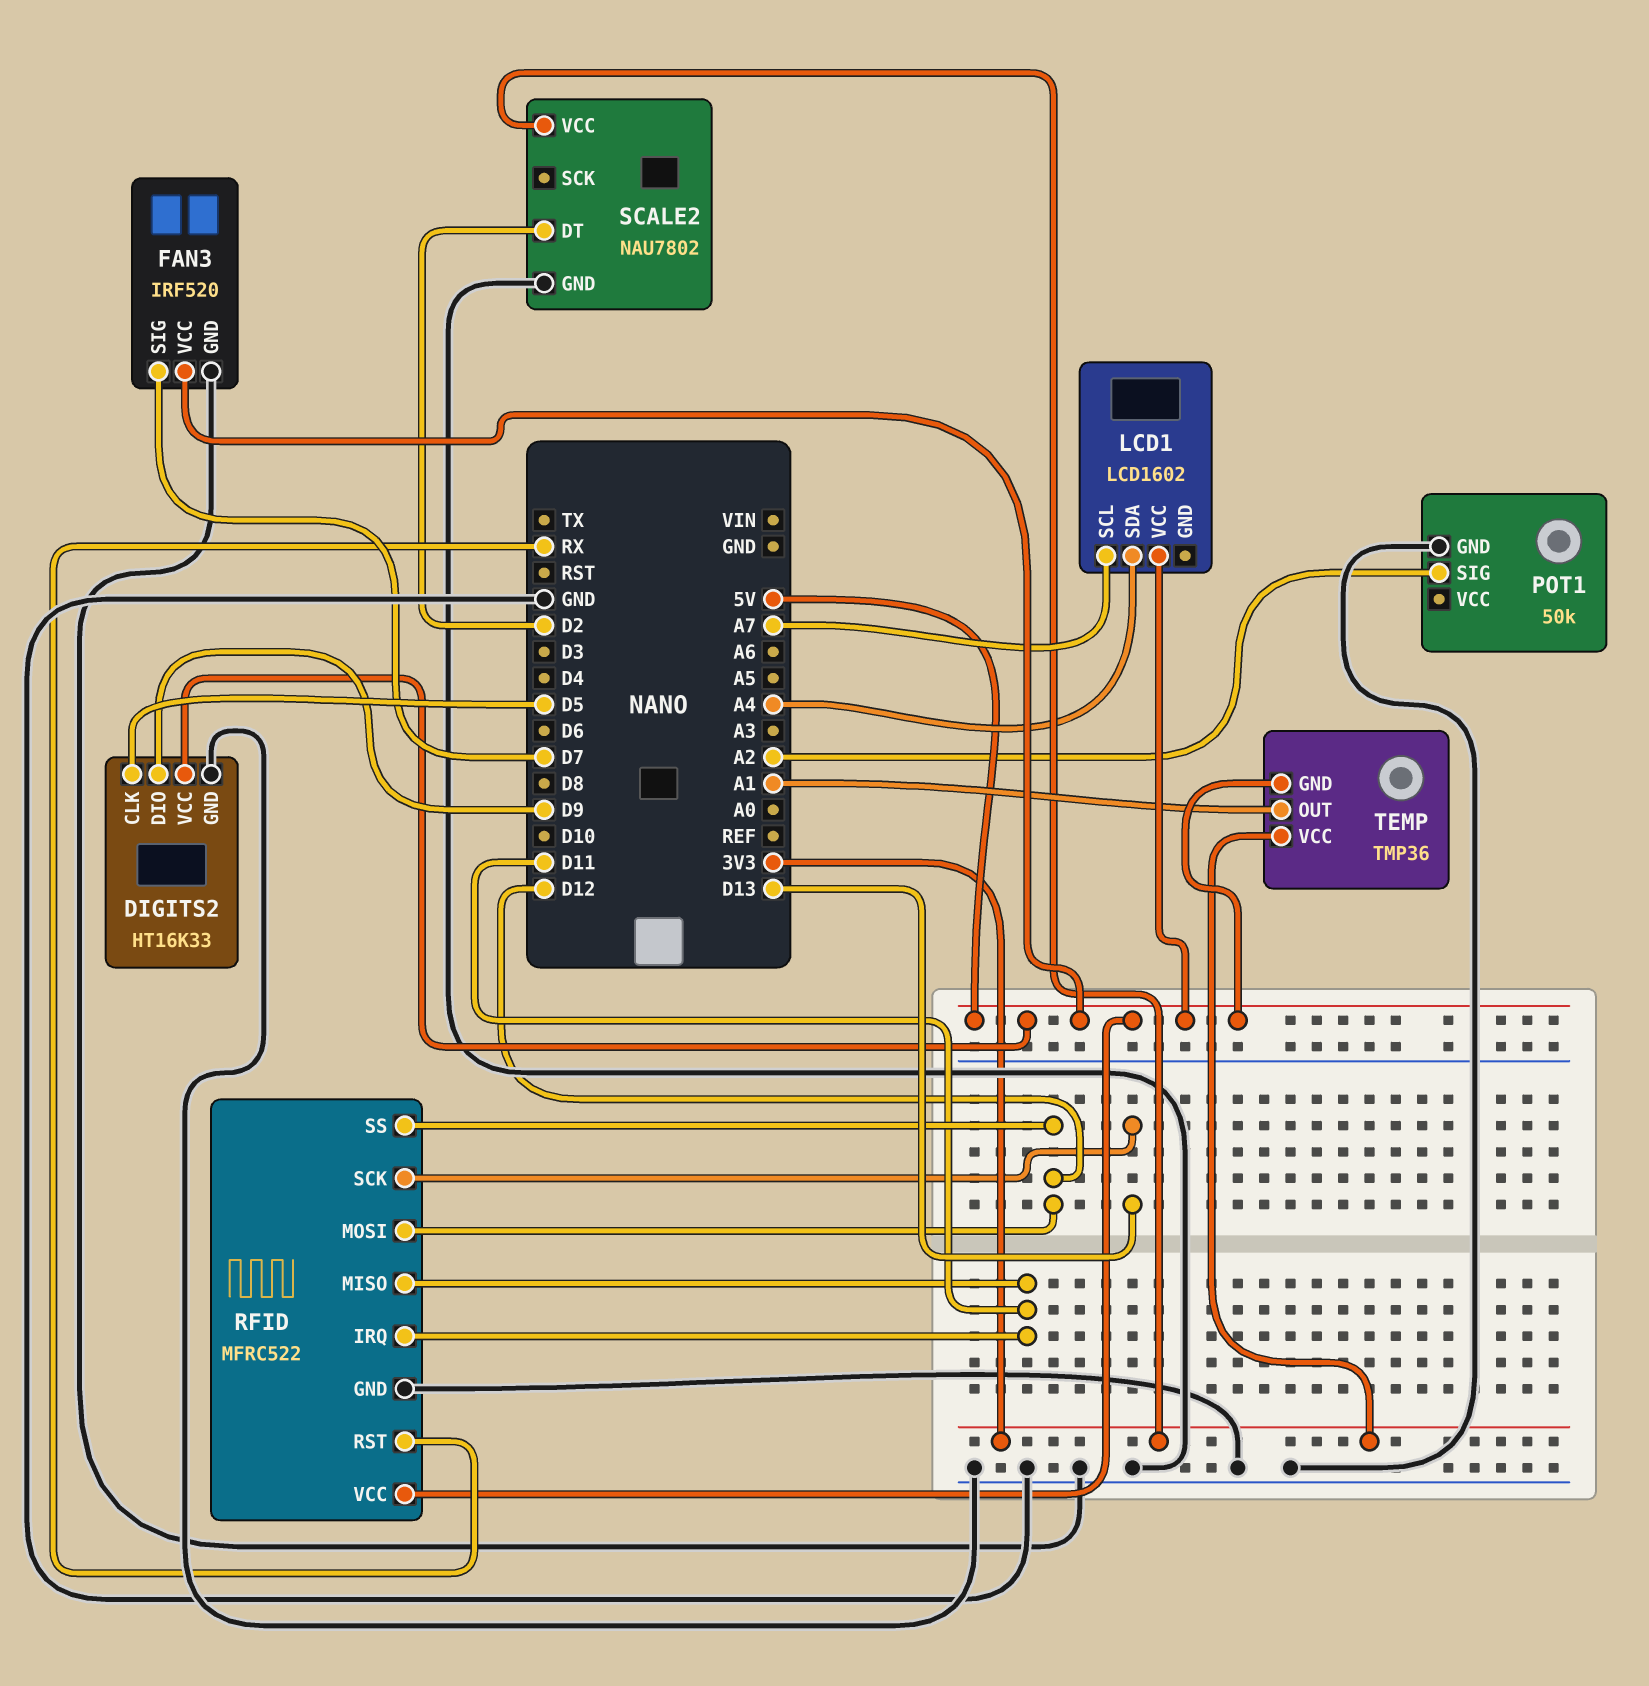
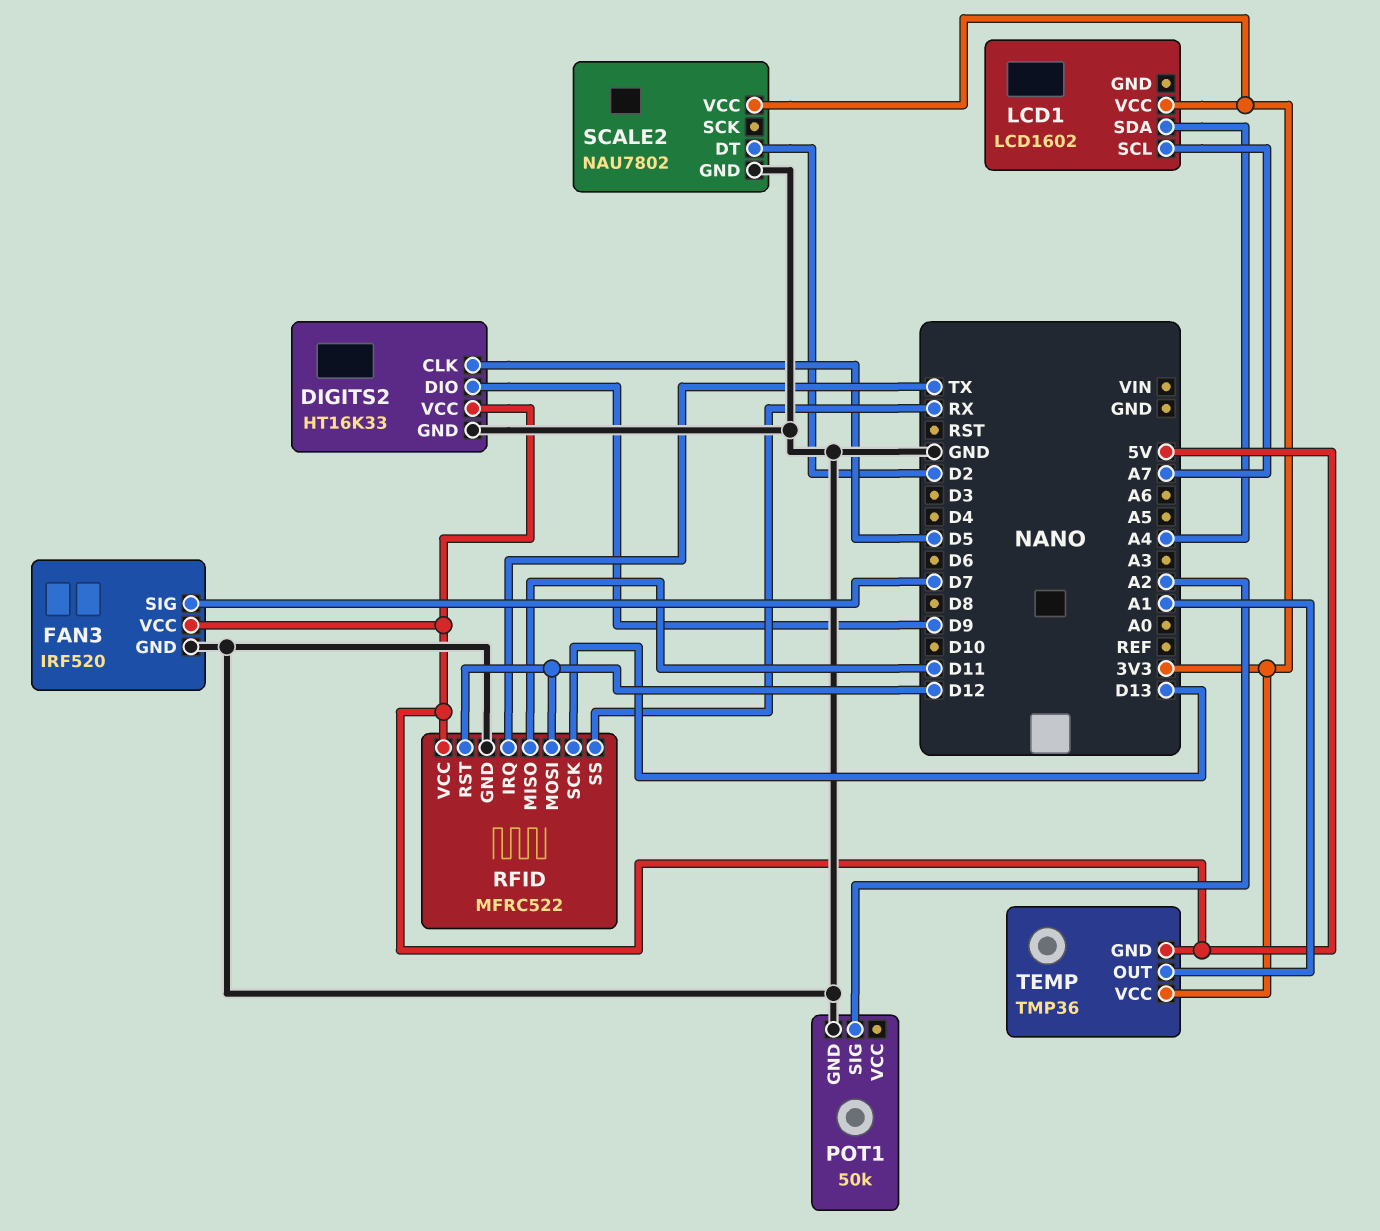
LCD1 pin VCC: 5V -> 3V3
RFID pin IRQ: D11 -> TX
RFID pin RST: RX -> D12
RFID pin SS: D12 -> RX

